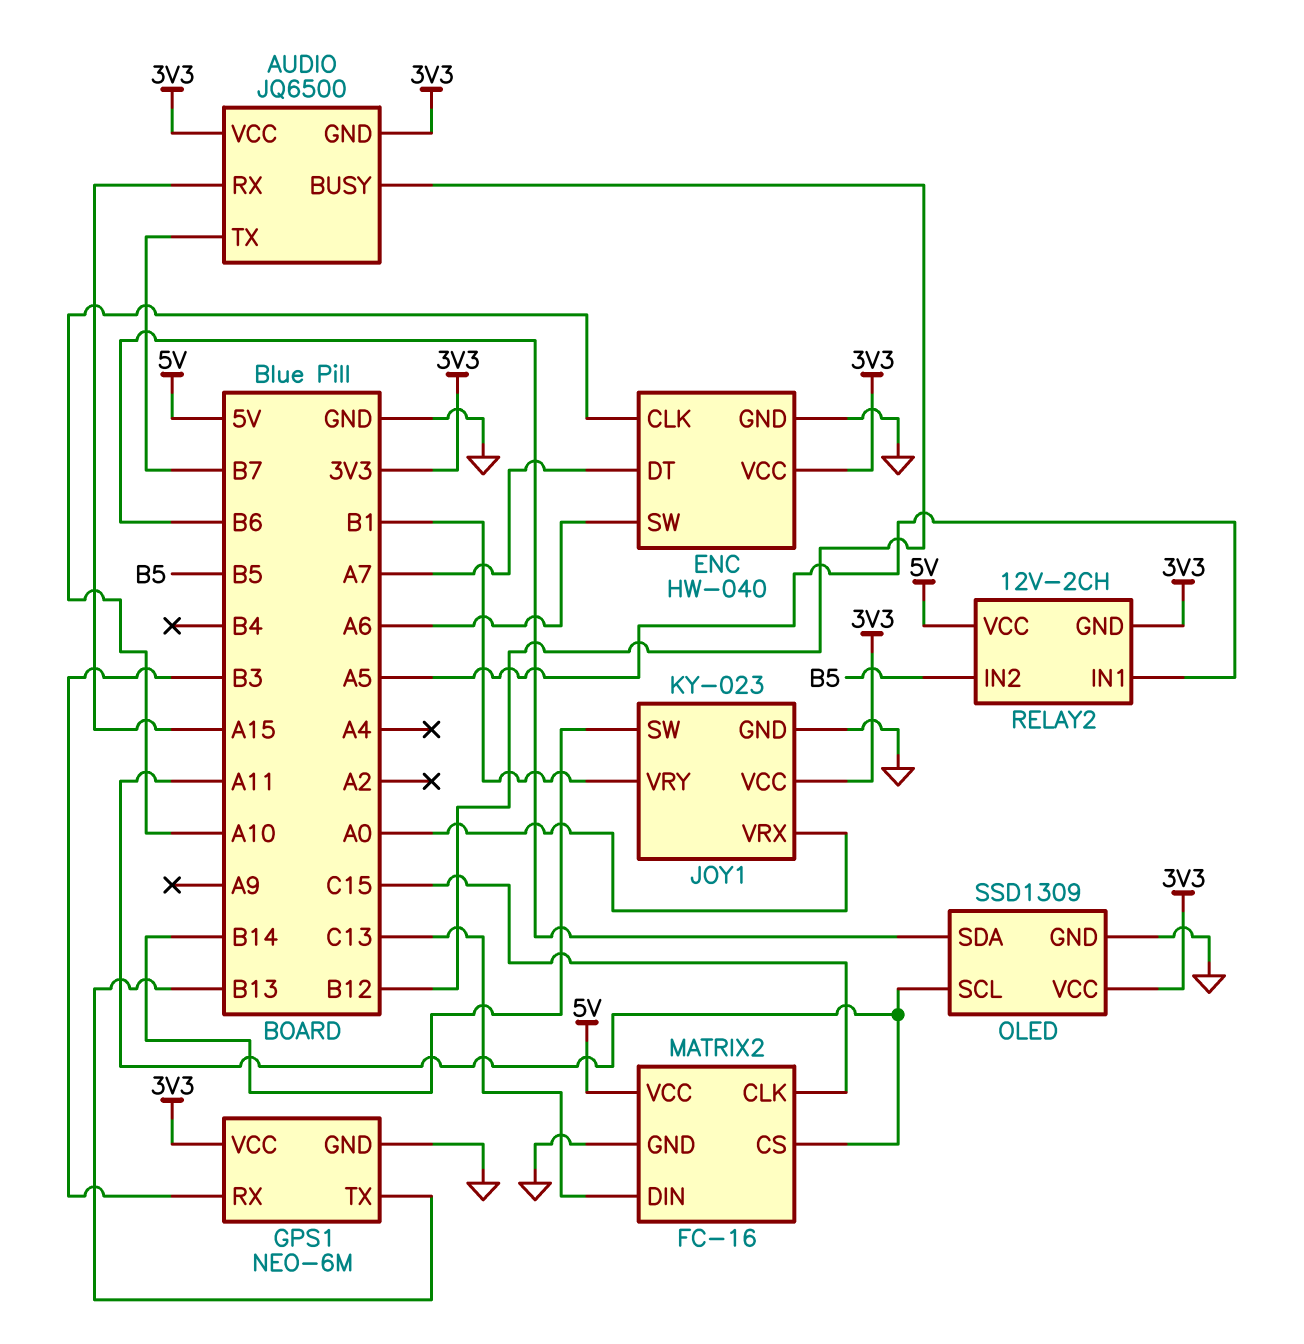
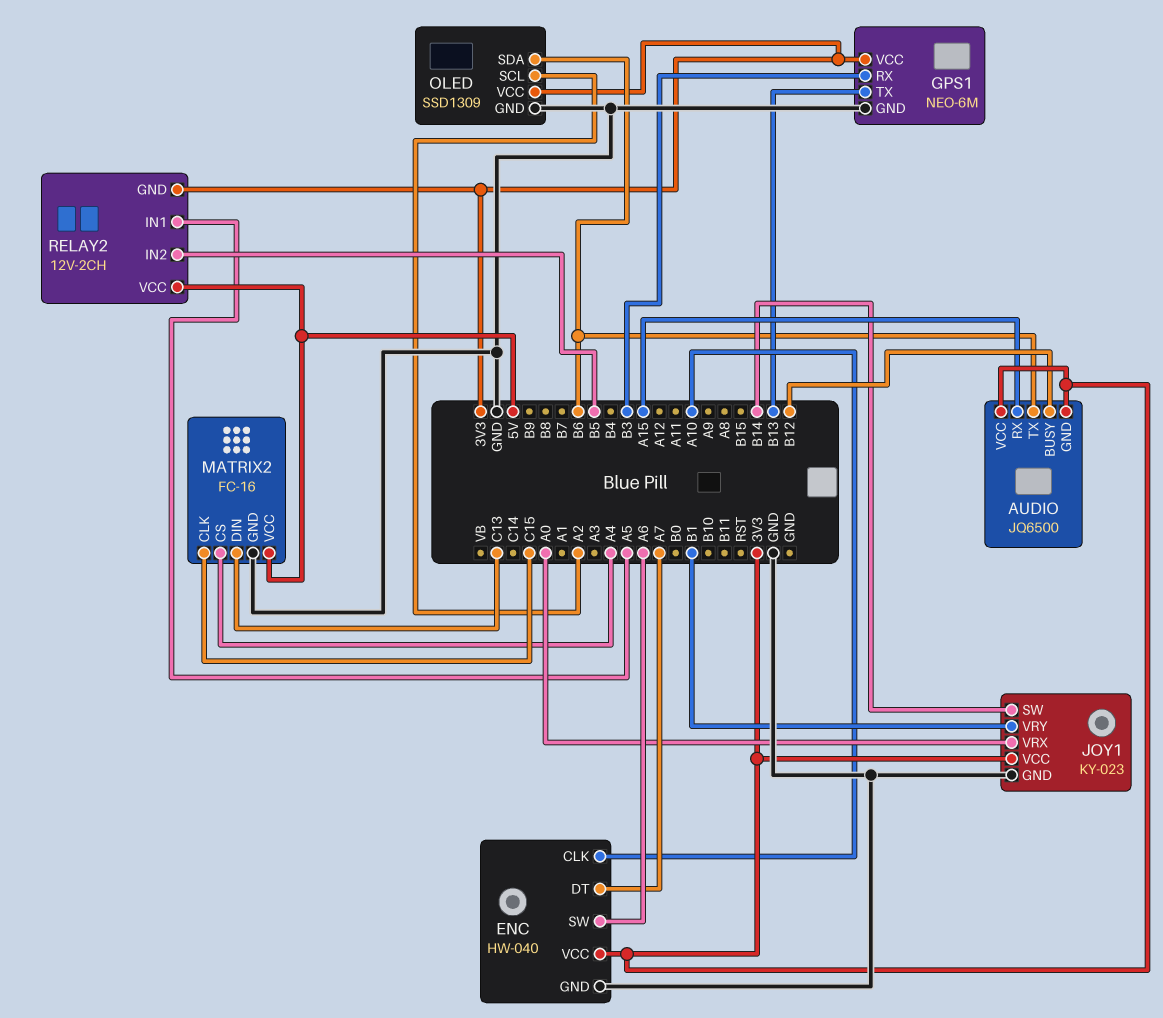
AUDIO pin TX: B7 -> B6
MATRIX2 pin CS: A11 -> A4
OLED pin SCL: A11 -> A2

